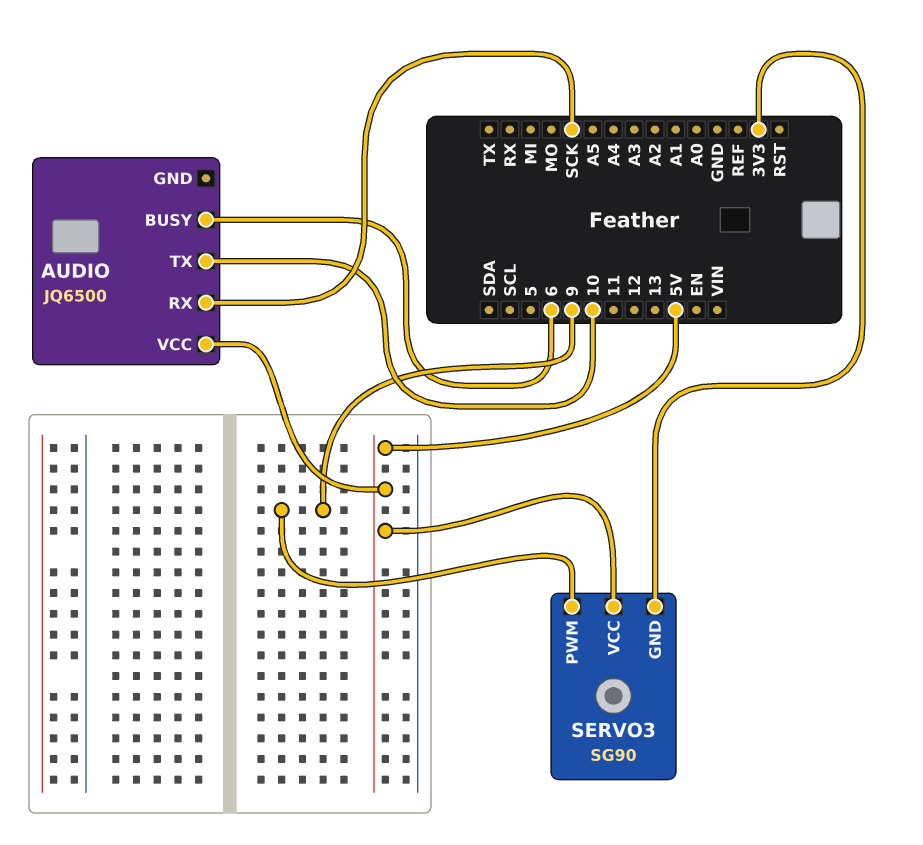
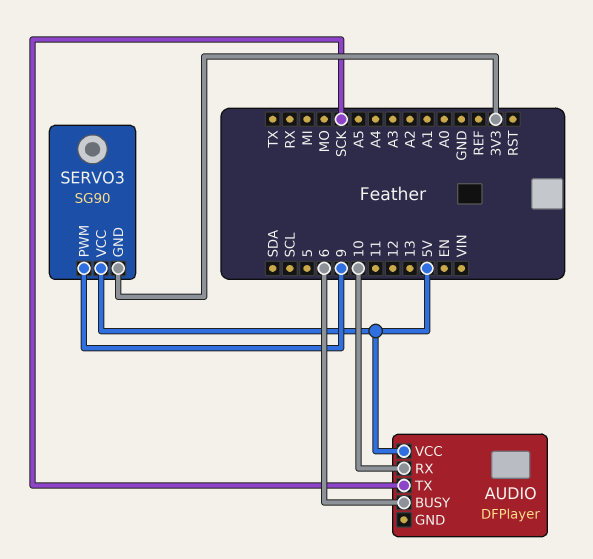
AUDIO: JQ6500 -> DFPlayer
AUDIO pin RX: SCK -> 10
AUDIO pin TX: 10 -> SCK

